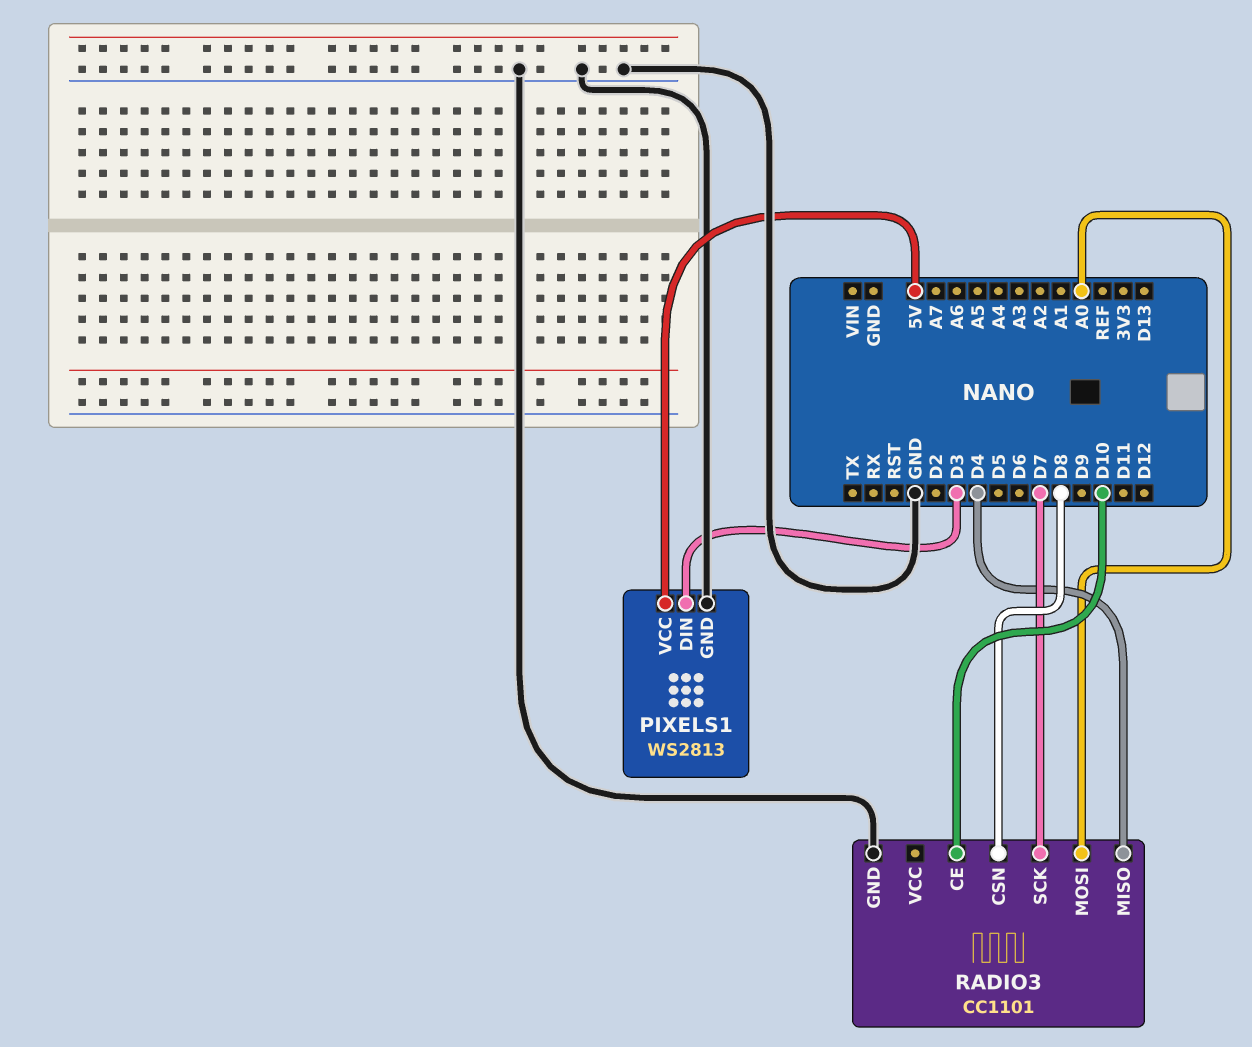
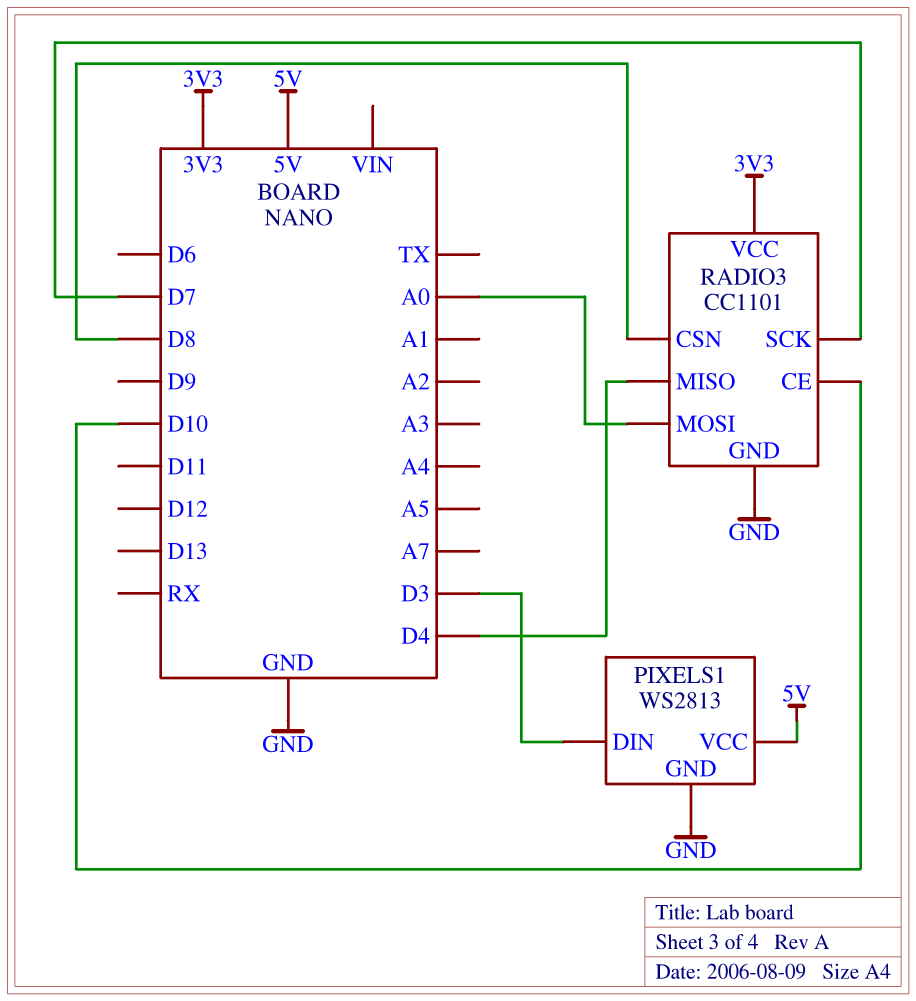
RADIO3 pin VCC: none -> 3V3

